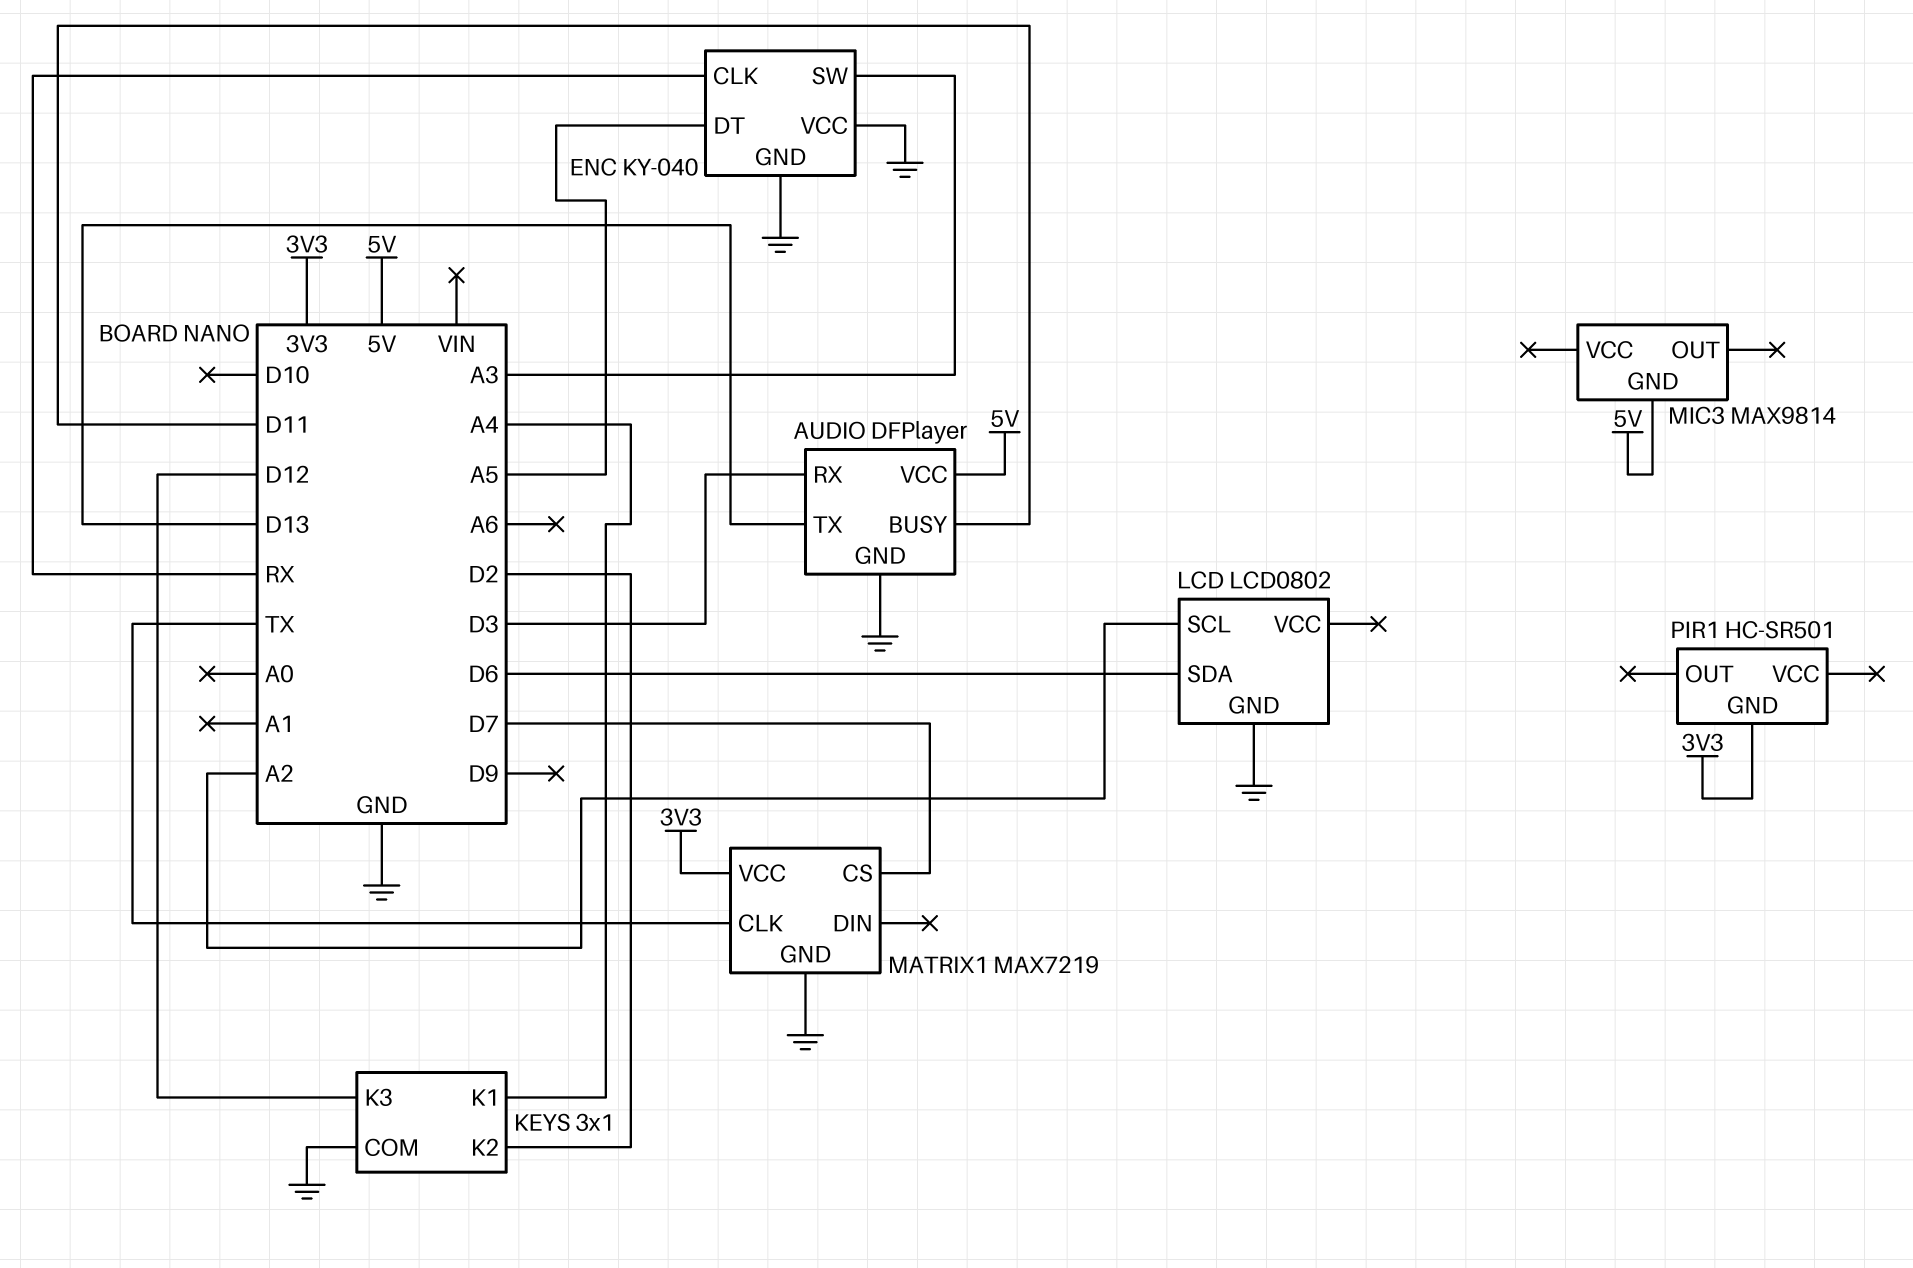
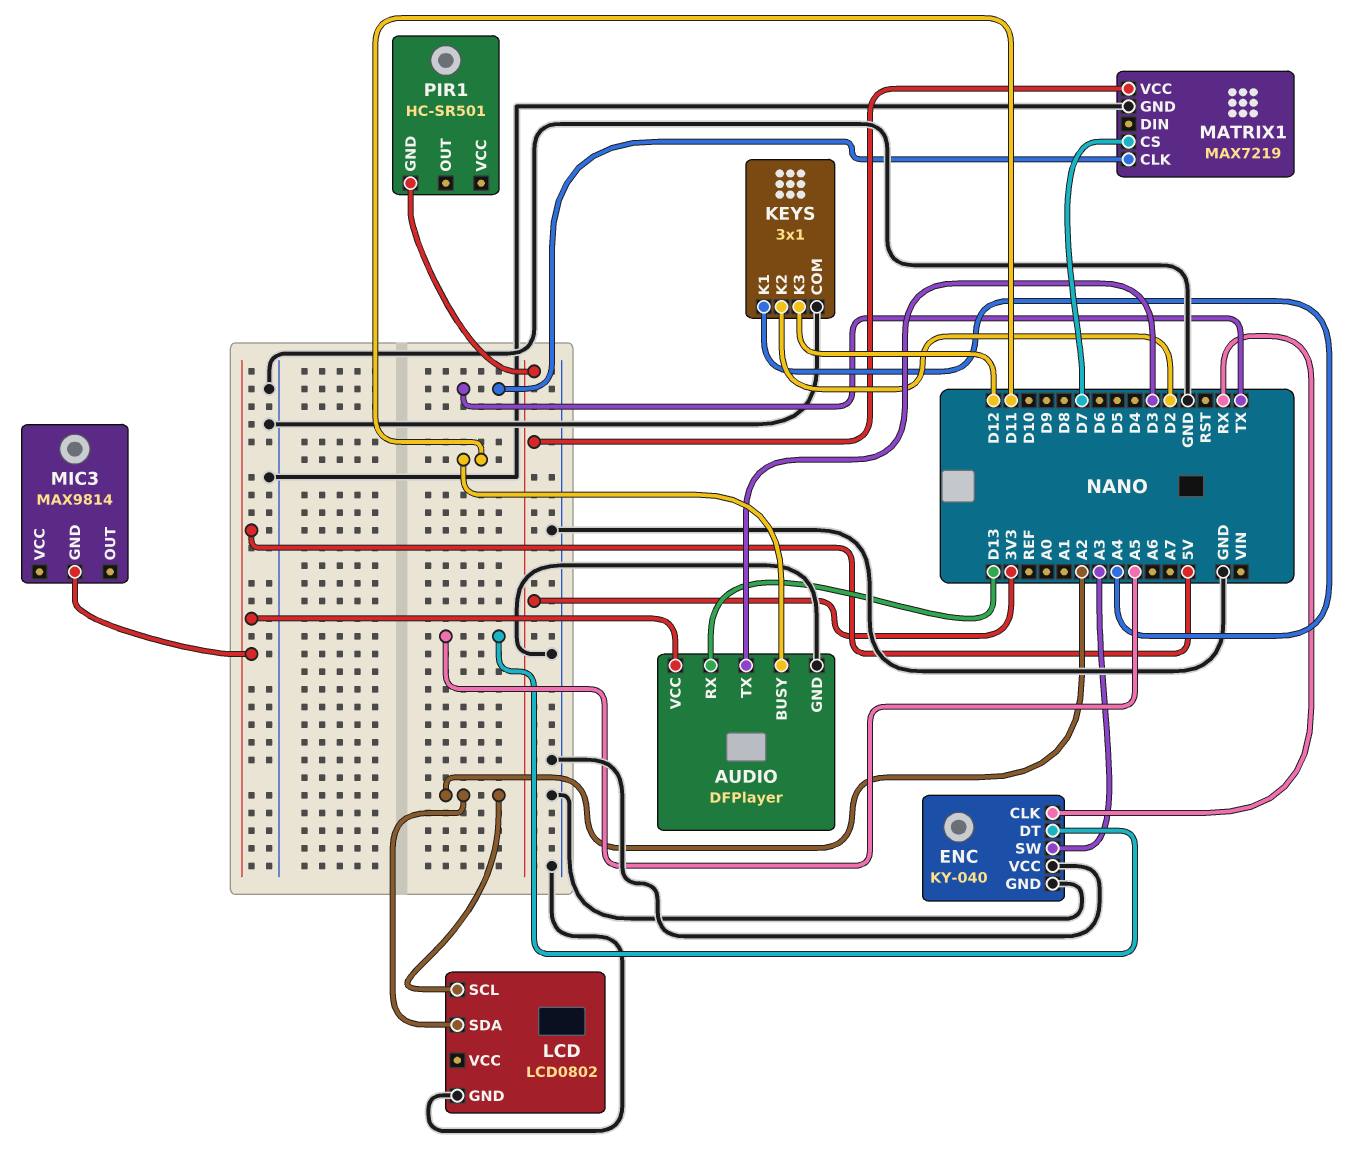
AUDIO pin RX: D3 -> D13
AUDIO pin TX: D13 -> D3
LCD pin SDA: D6 -> A2

